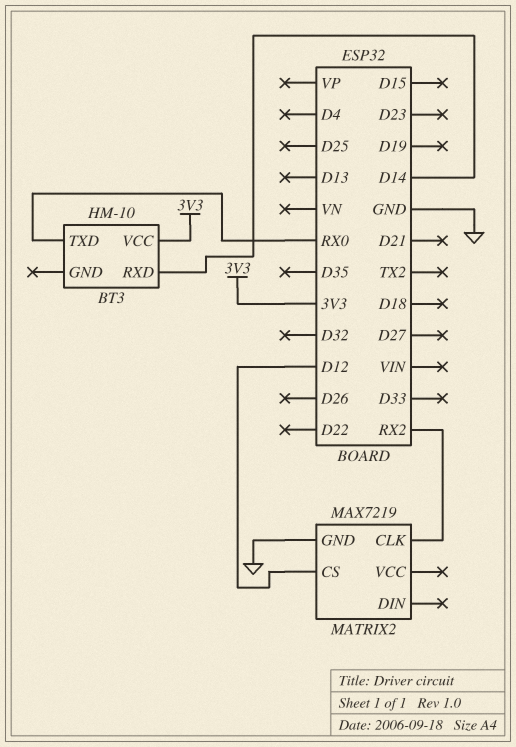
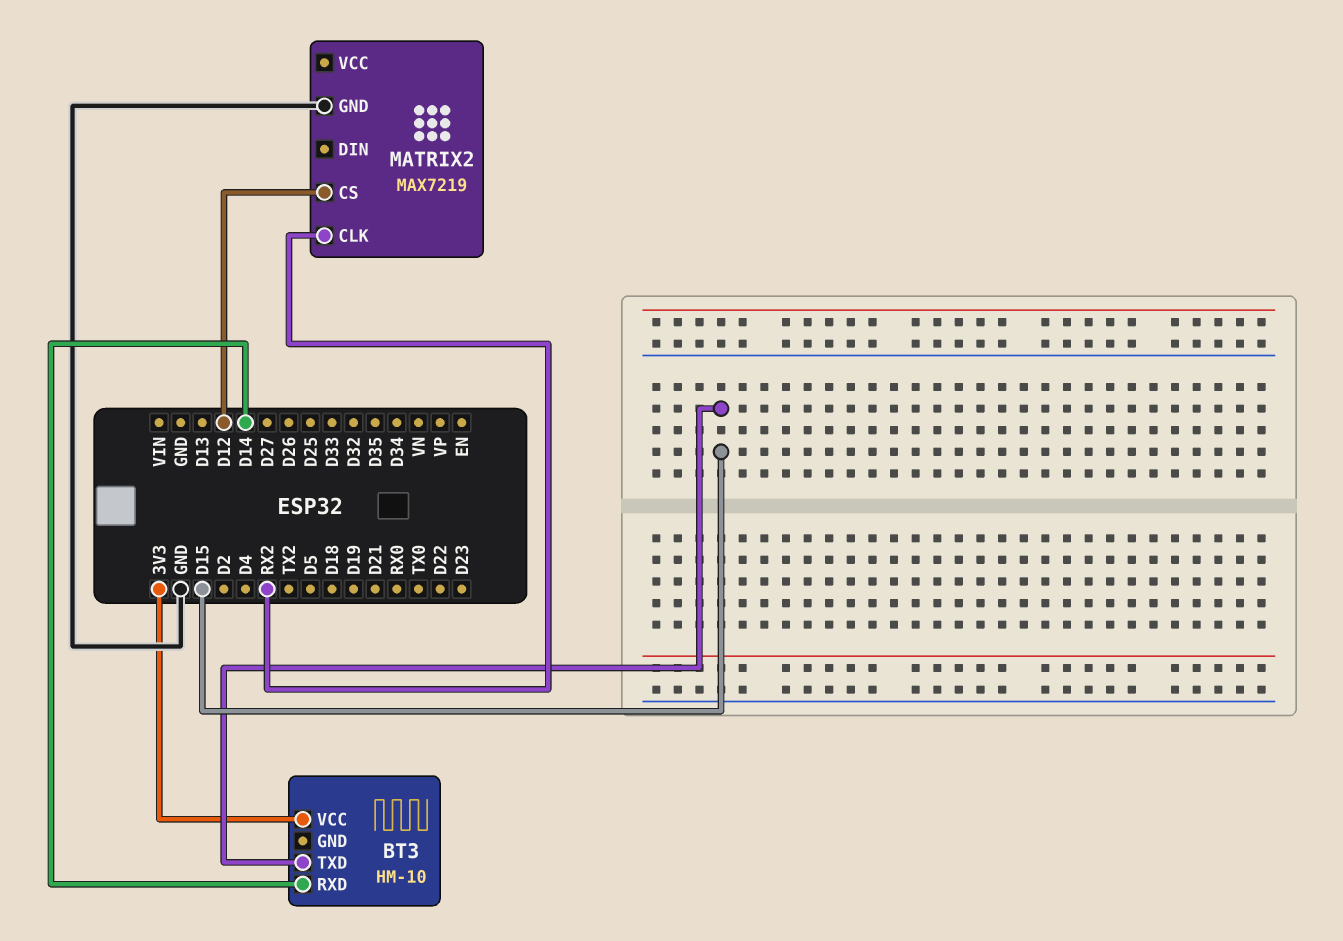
BT3 pin TXD: RX0 -> D15

